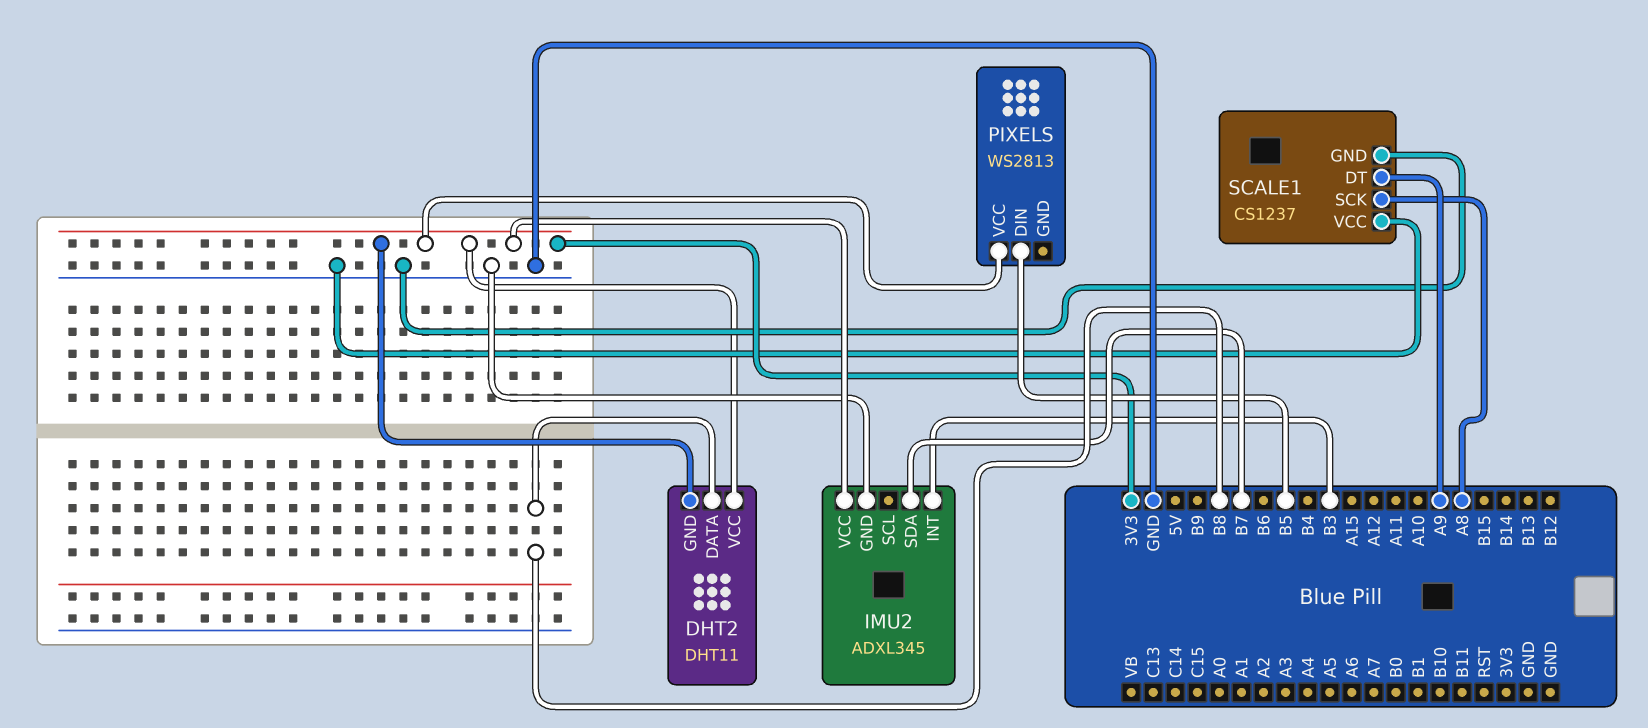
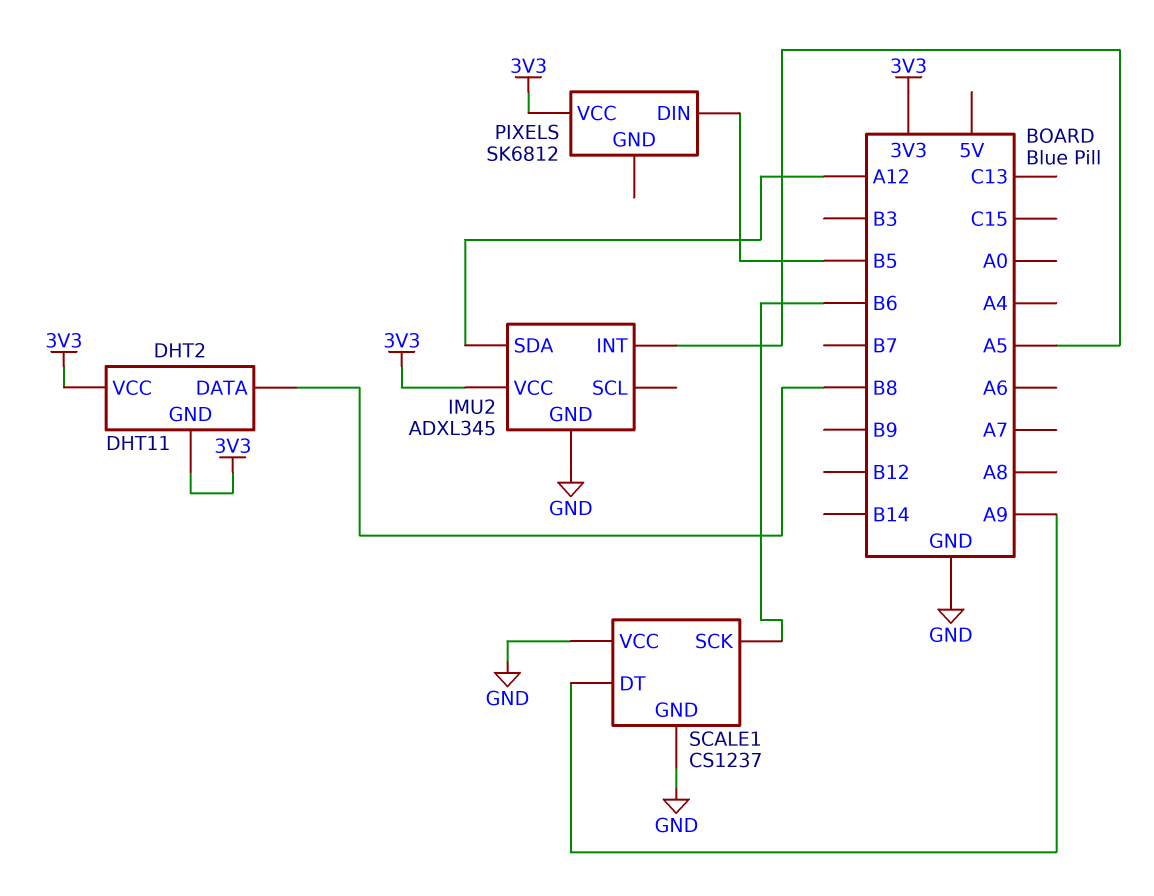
IMU2 pin INT: B3 -> A5
IMU2 pin SDA: B7 -> A12
PIXELS: WS2813 -> SK6812
SCALE1 pin SCK: A8 -> B6

